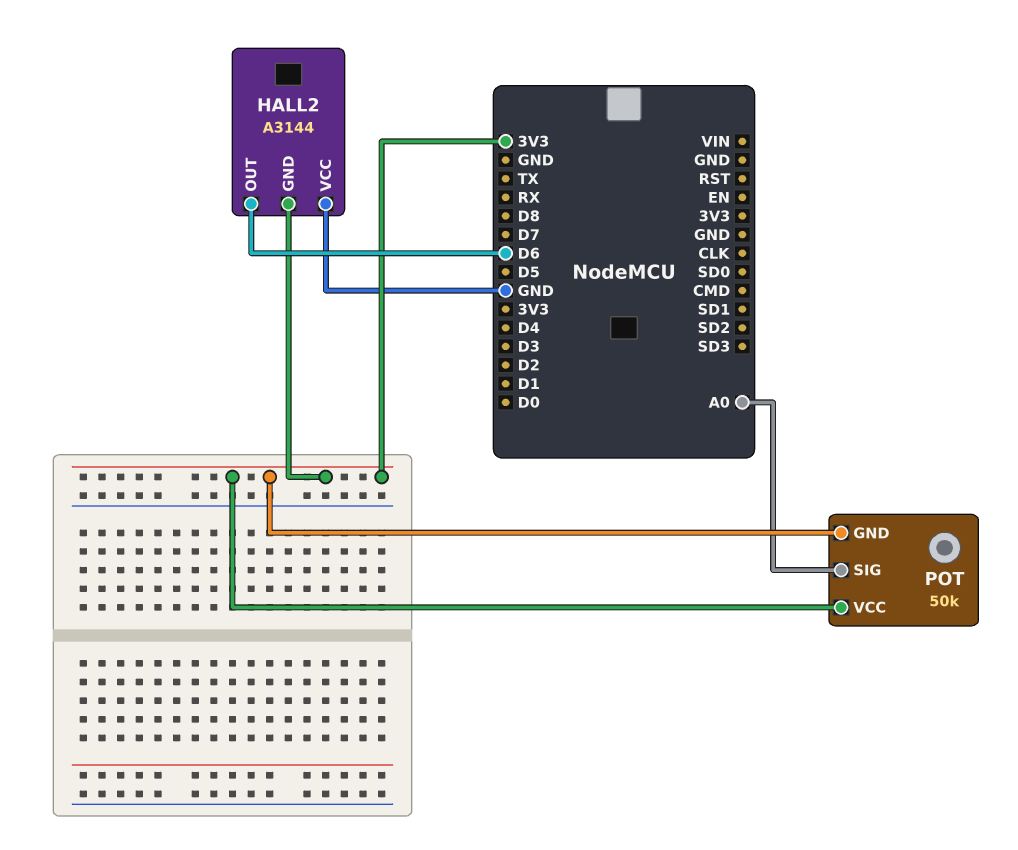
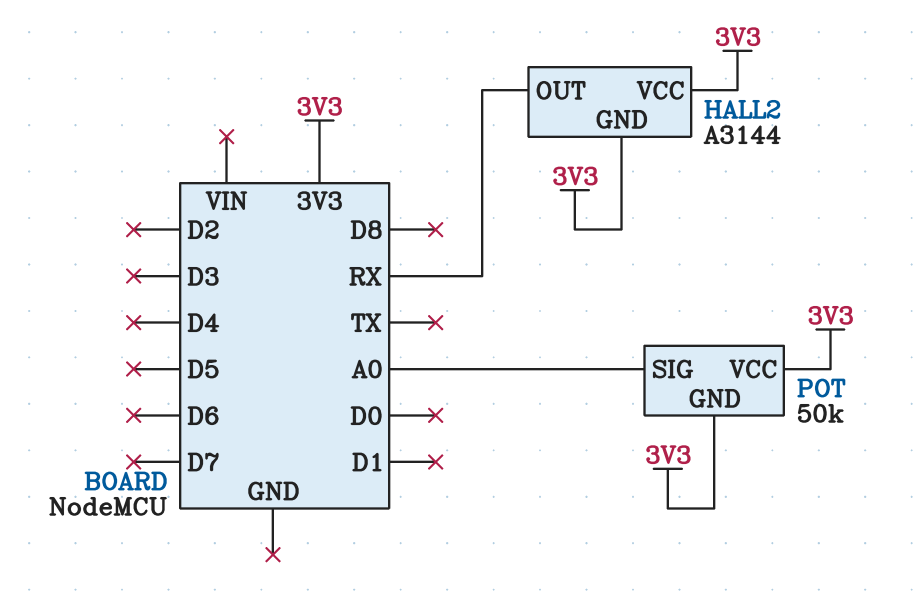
HALL2 pin OUT: D6 -> RX
HALL2 pin VCC: GND -> 3V3

